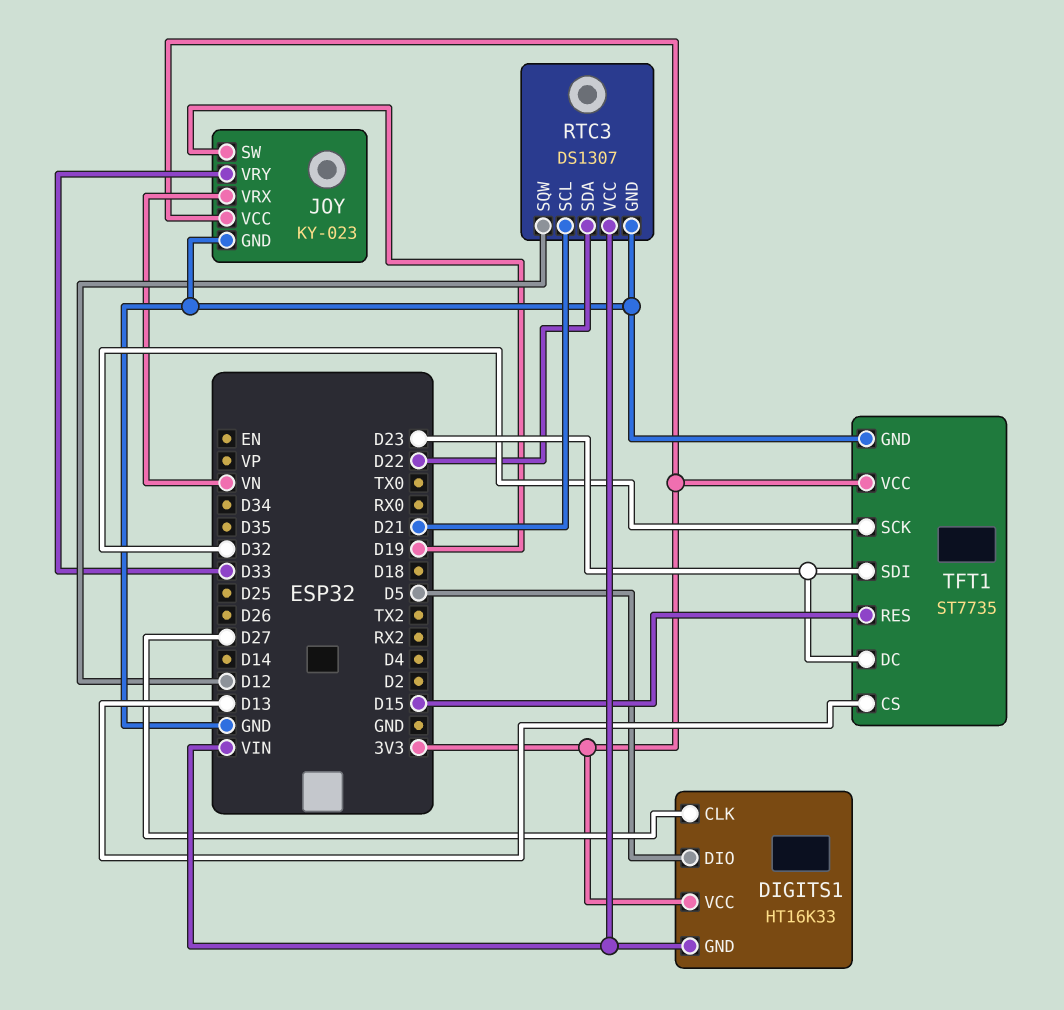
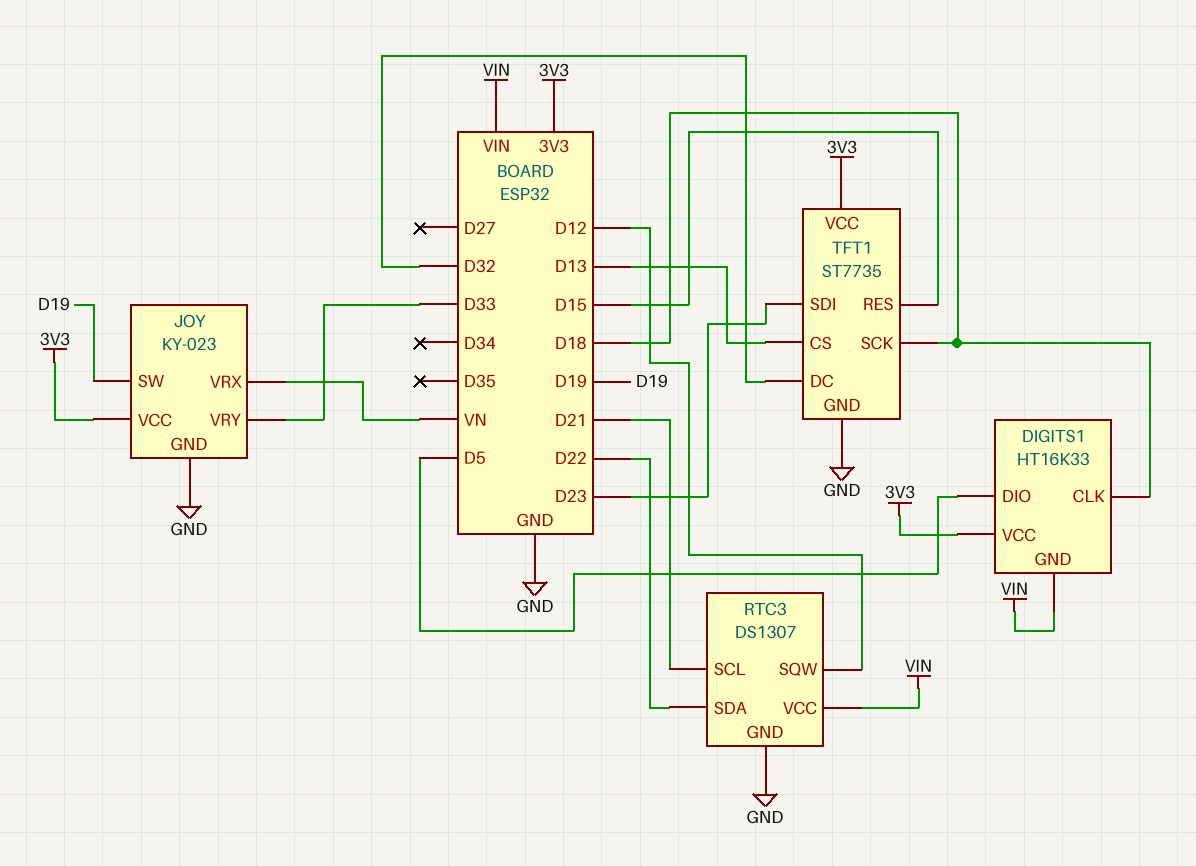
DIGITS1 pin CLK: D27 -> D18
TFT1 pin DC: D23 -> D32
TFT1 pin SCK: D32 -> D18

